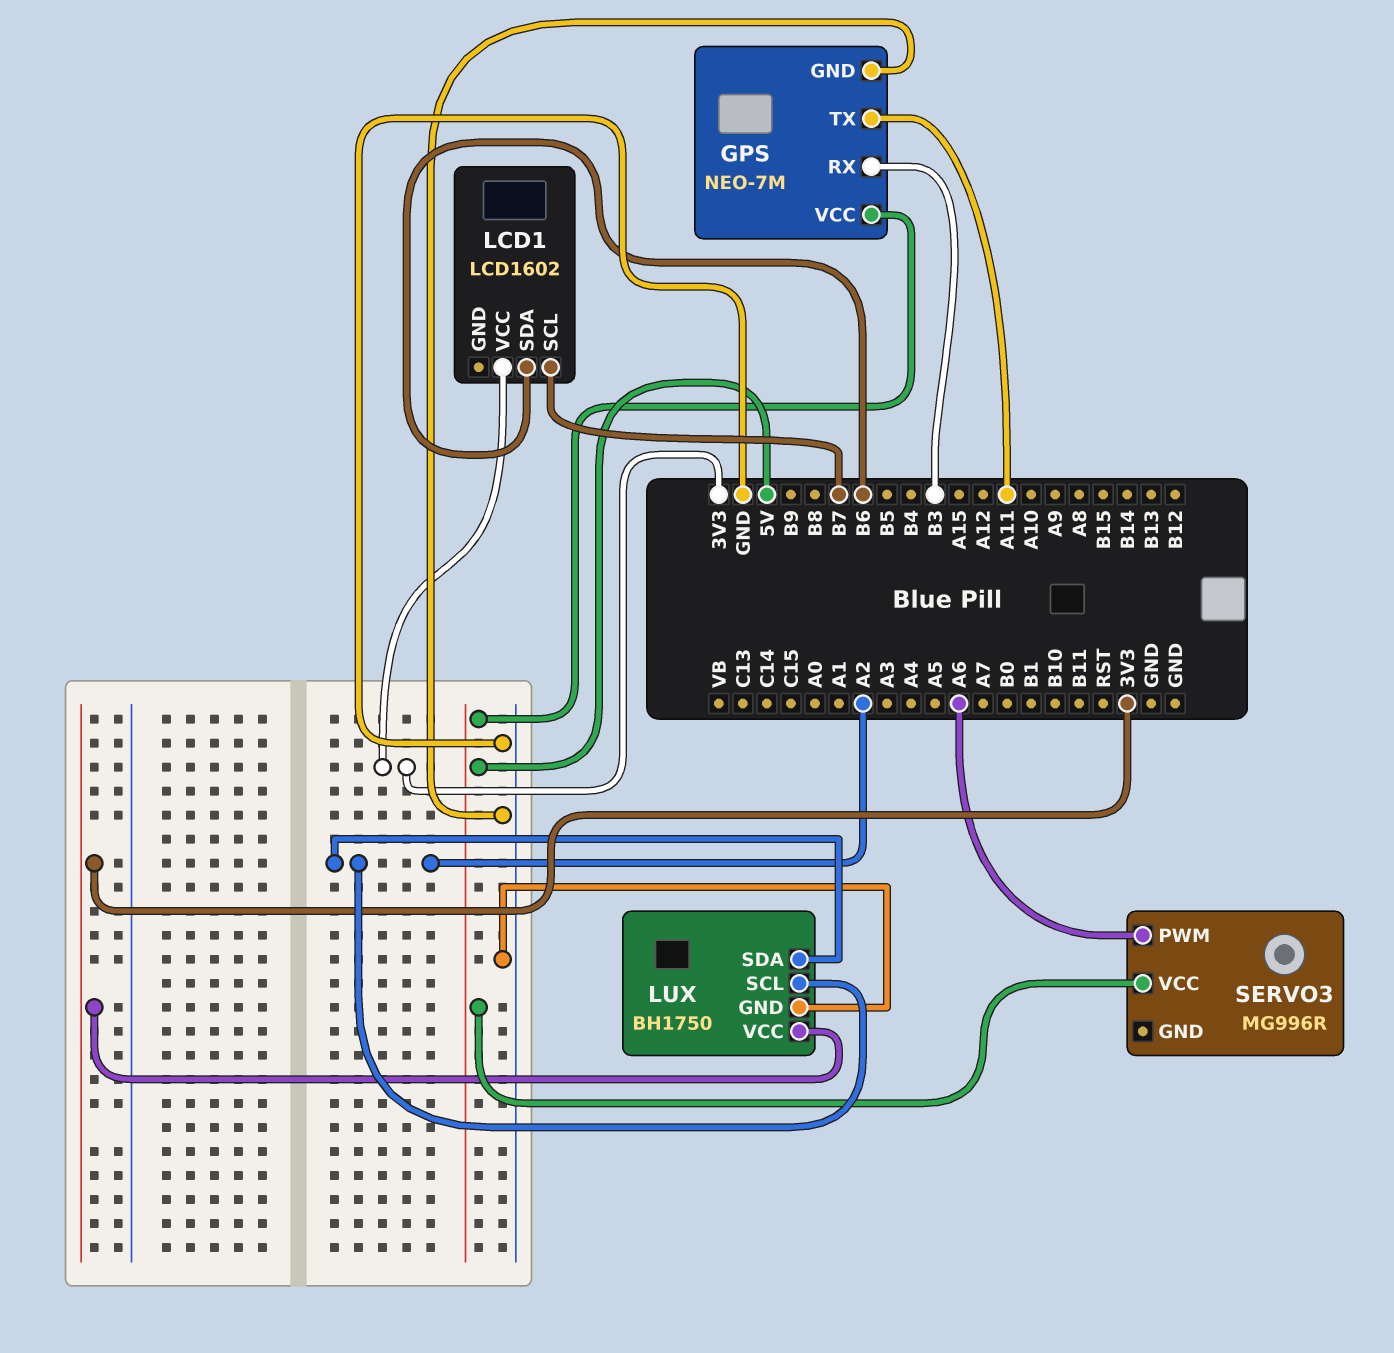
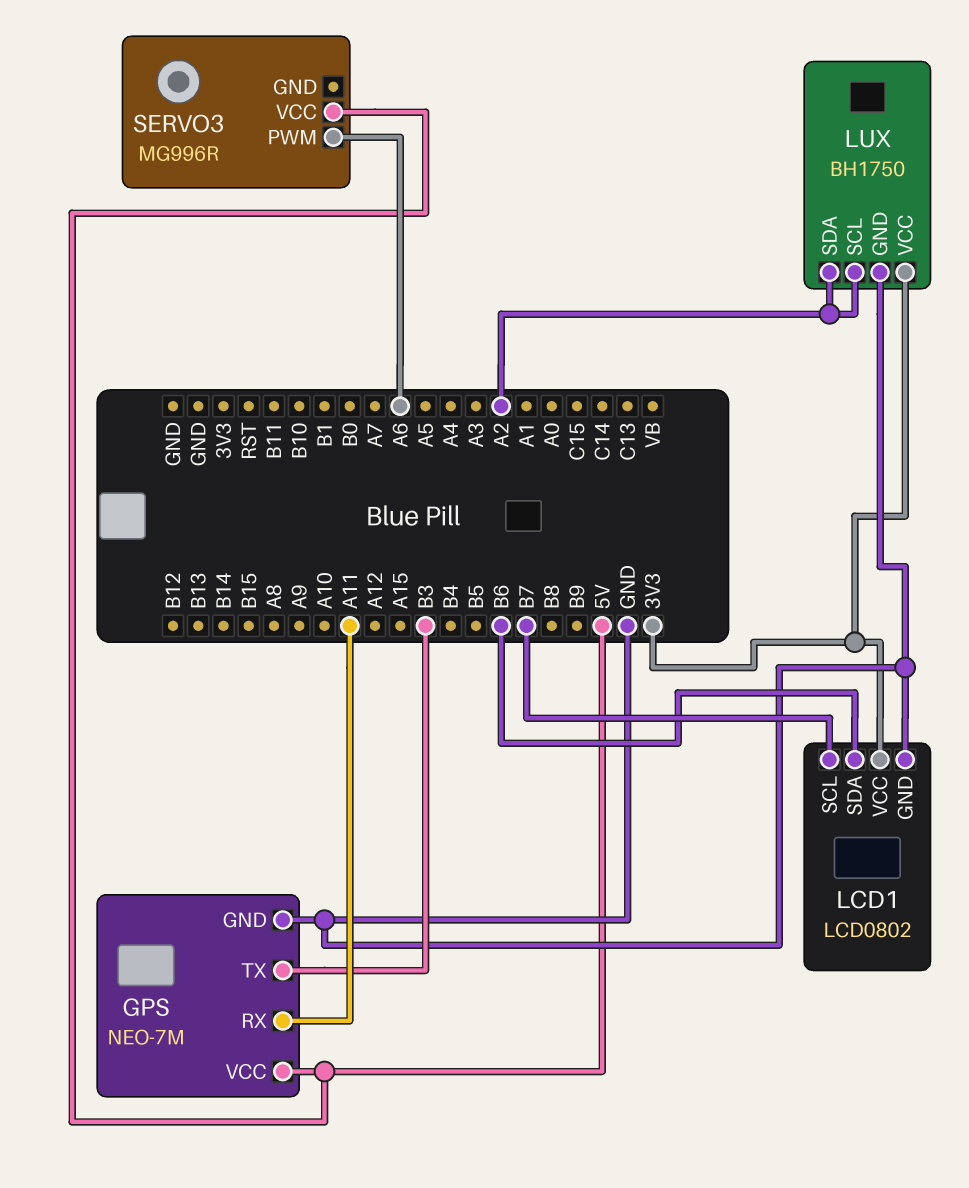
GPS pin RX: B3 -> A11
GPS pin TX: A11 -> B3
LCD1: LCD1602 -> LCD0802
LCD1 pin GND: none -> GND

